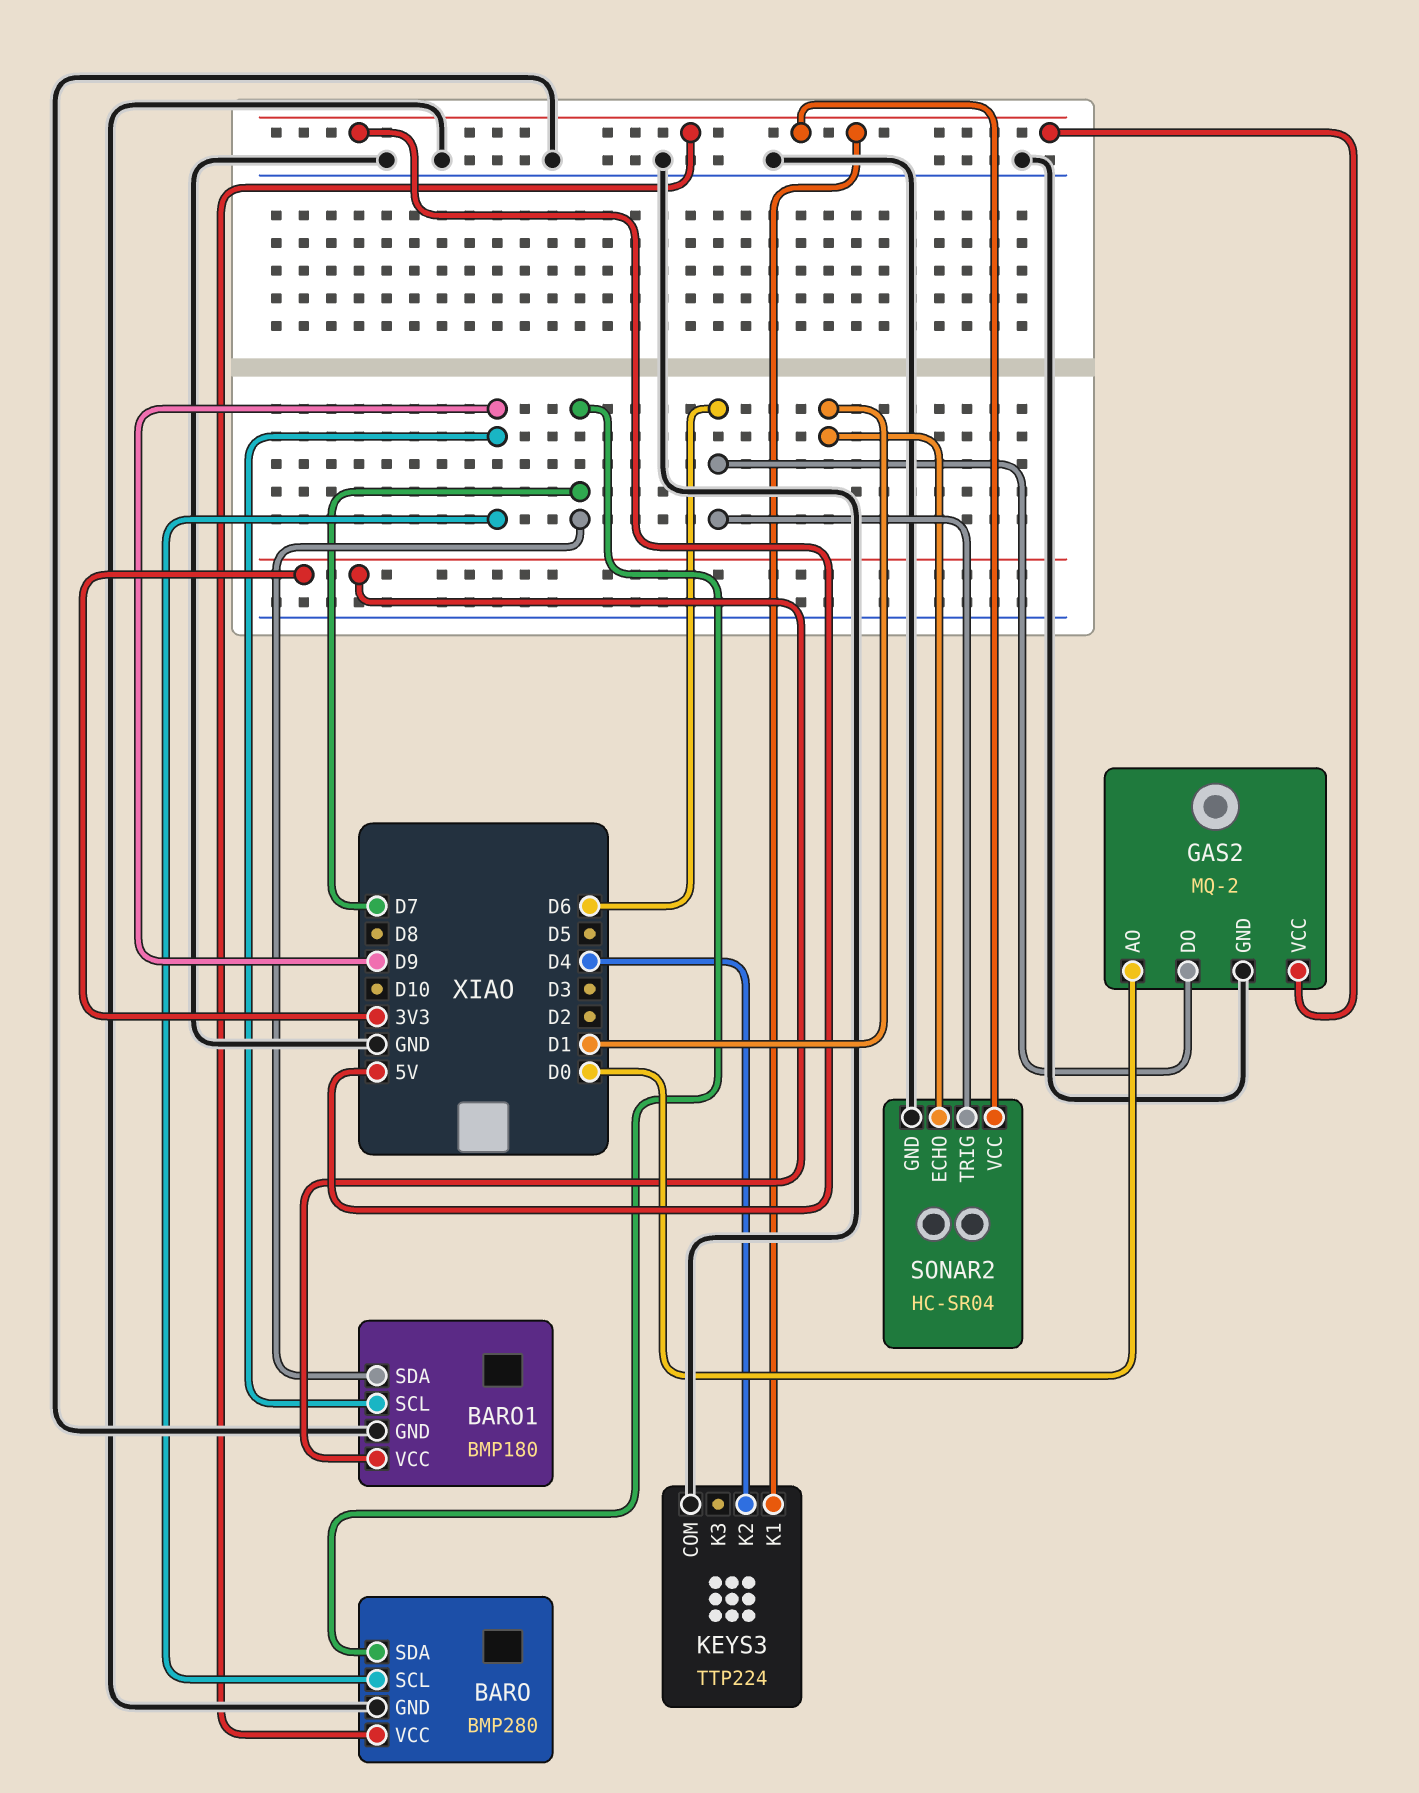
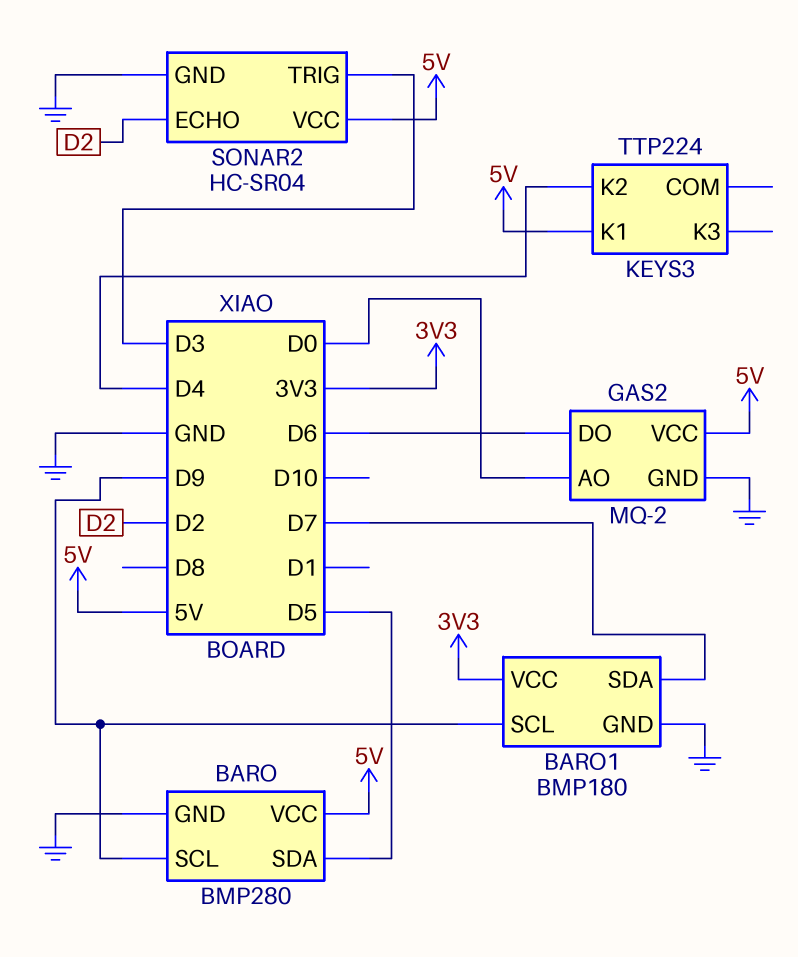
BARO pin SDA: D7 -> D5
KEYS3 pin COM: GND -> none
SONAR2 pin ECHO: D1 -> D2
SONAR2 pin TRIG: D6 -> D3

